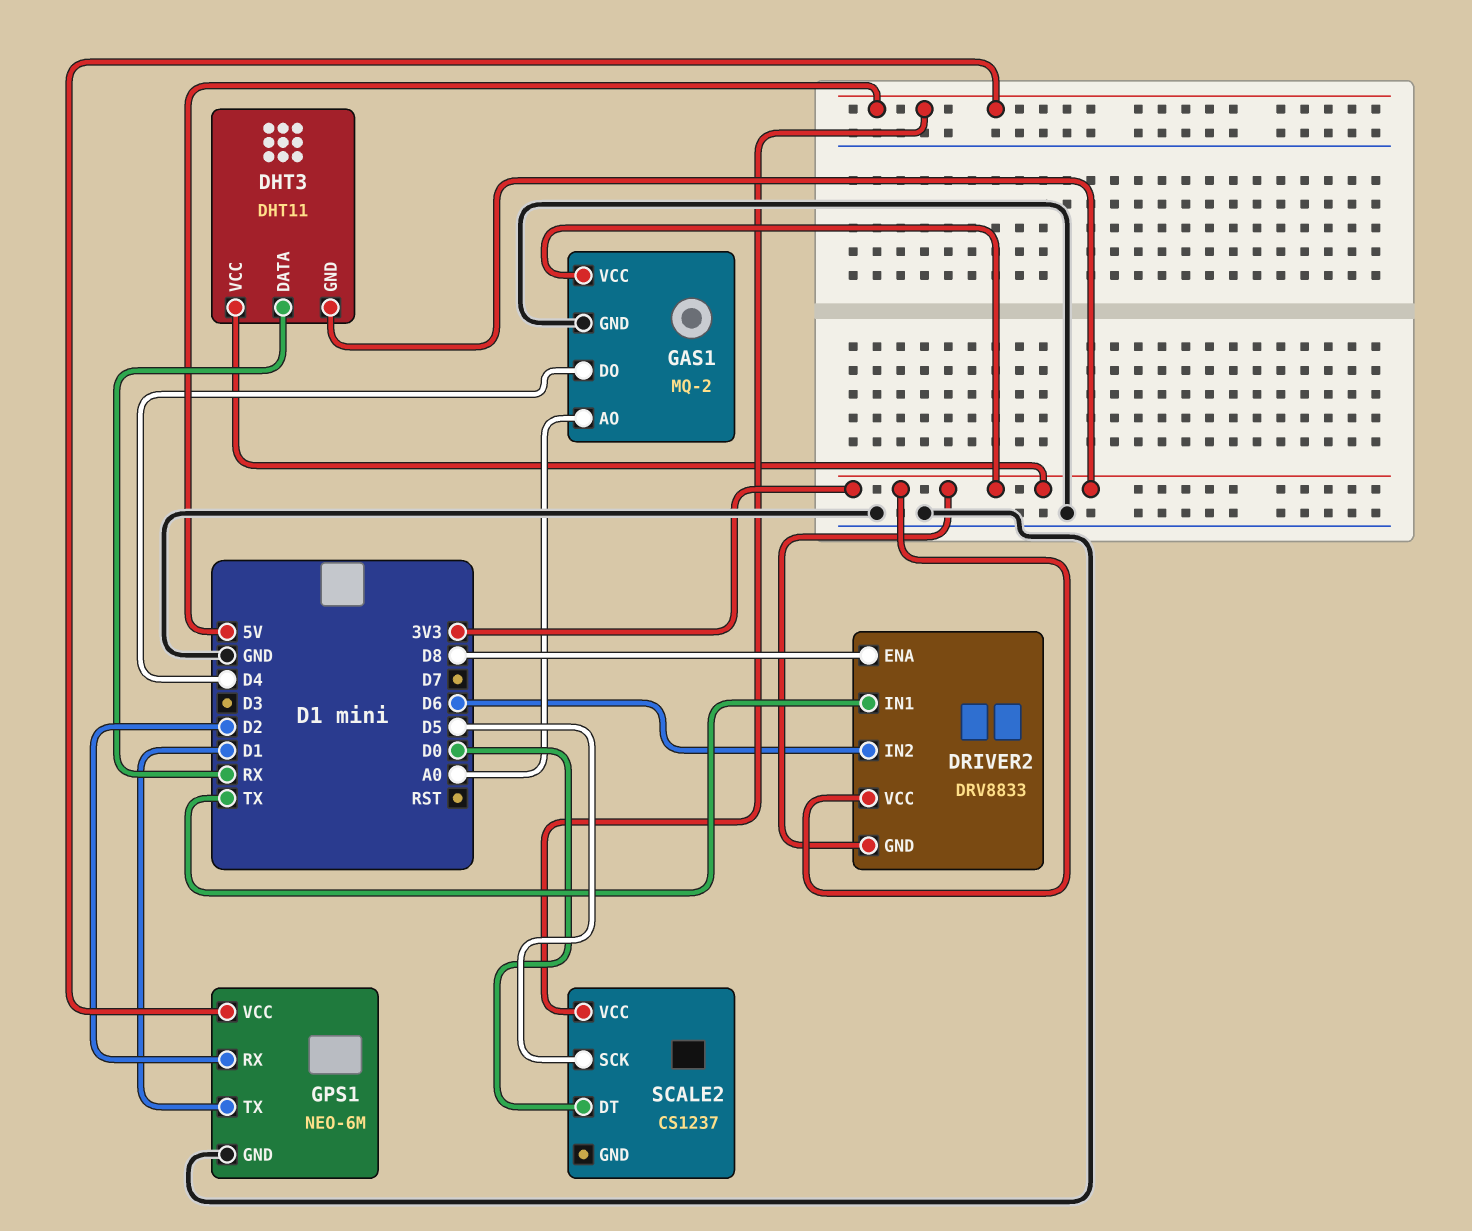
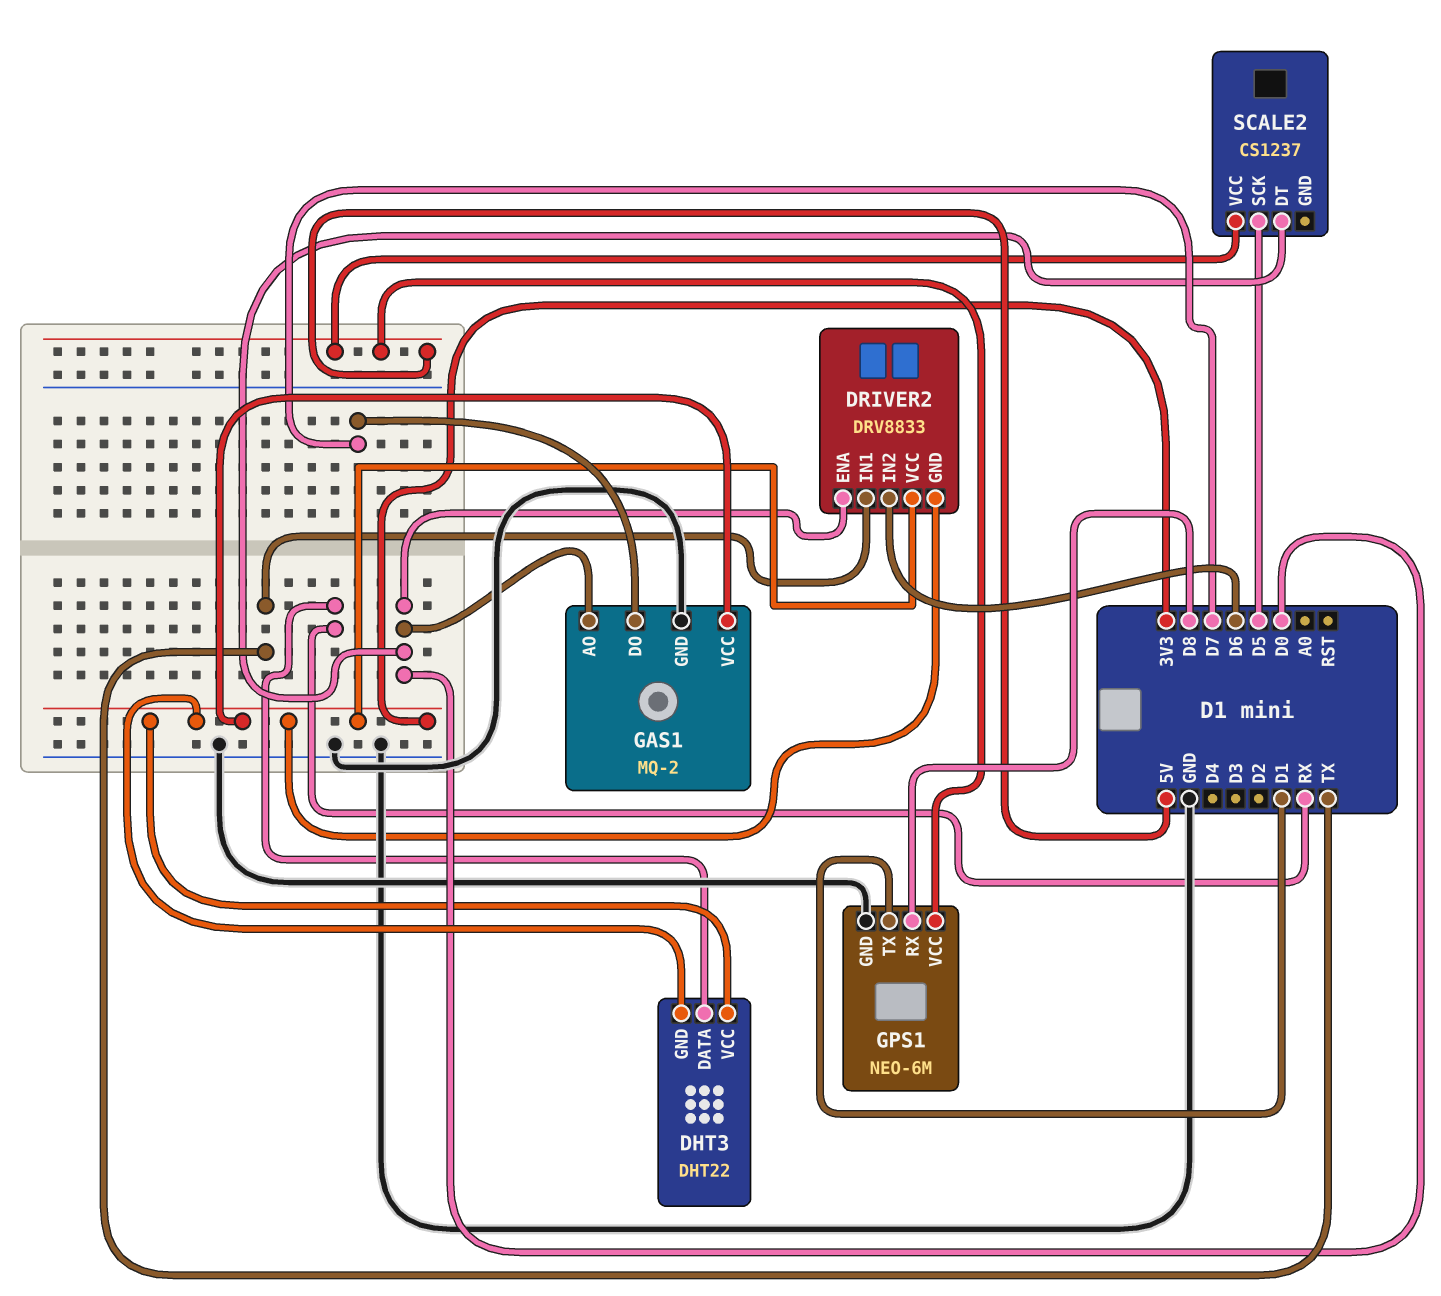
DHT3: DHT11 -> DHT22
DRIVER2 pin ENA: D8 -> D0
GAS1 pin AO: A0 -> D0
GAS1 pin DO: D4 -> D7
GPS1 pin RX: D2 -> D8

